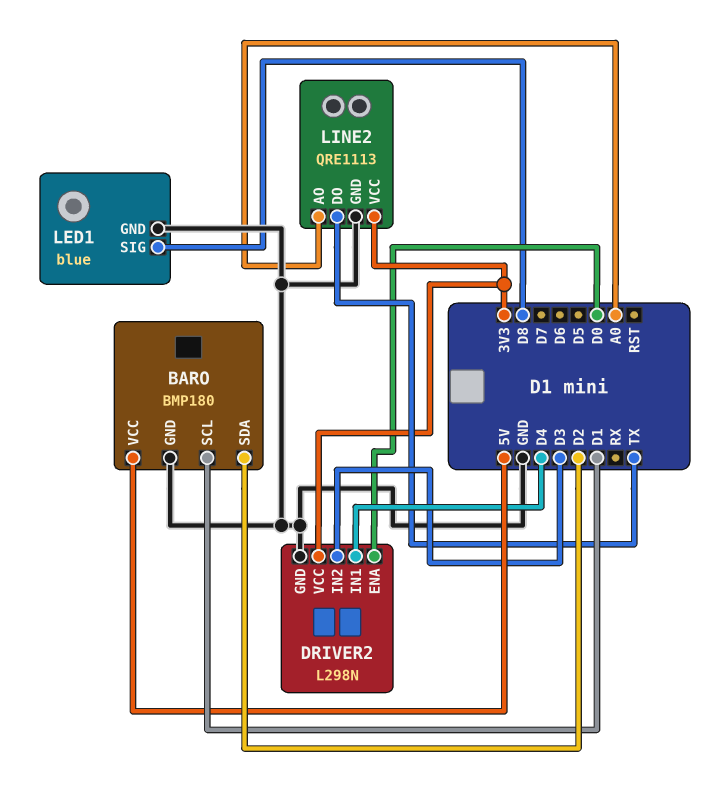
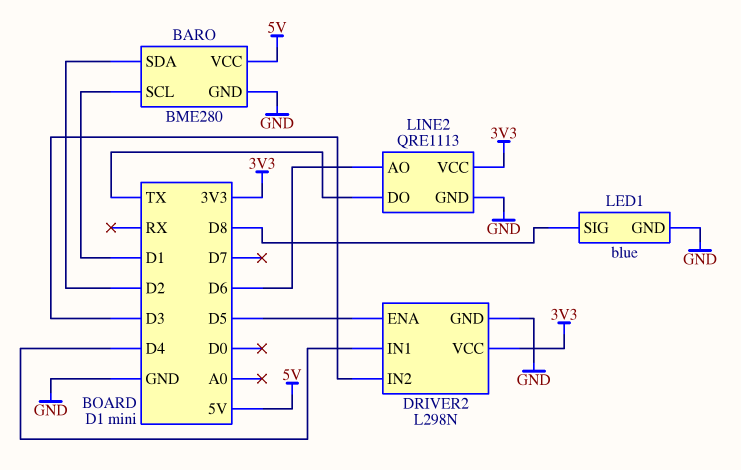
BARO: BMP180 -> BME280
DRIVER2 pin ENA: D0 -> D5
LINE2 pin AO: A0 -> D6

